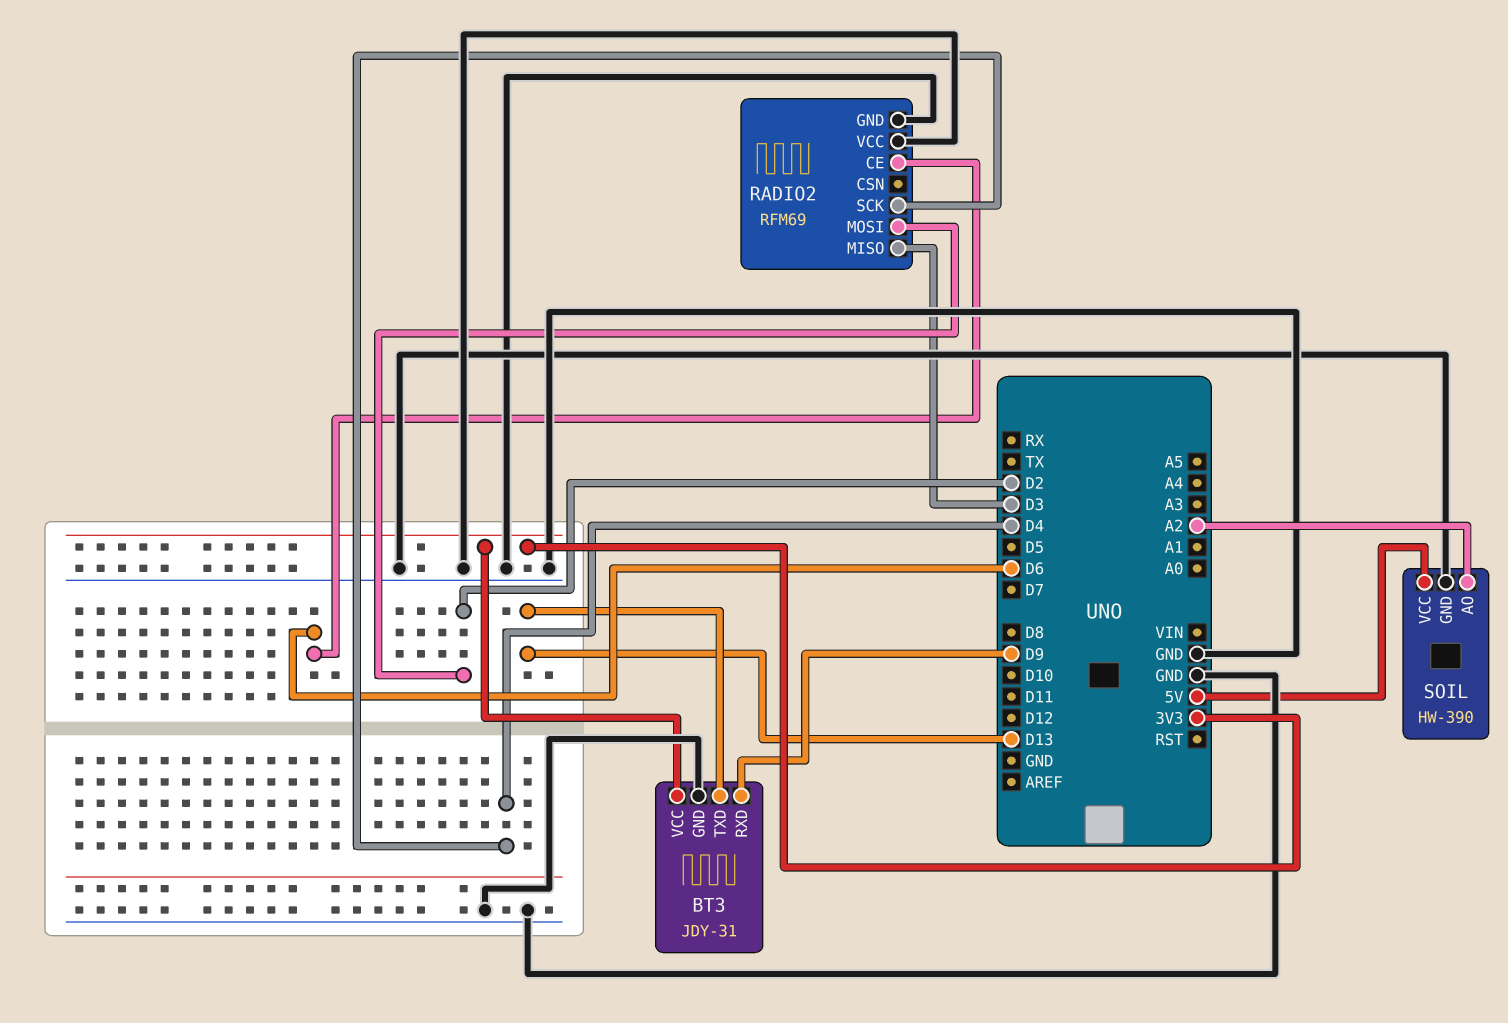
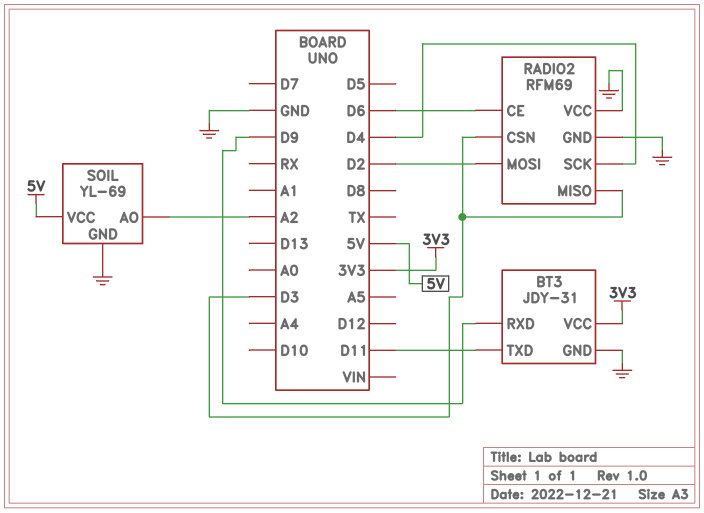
BT3 pin TXD: D13 -> D11
RADIO2 pin CSN: none -> D3
SOIL: HW-390 -> YL-69

